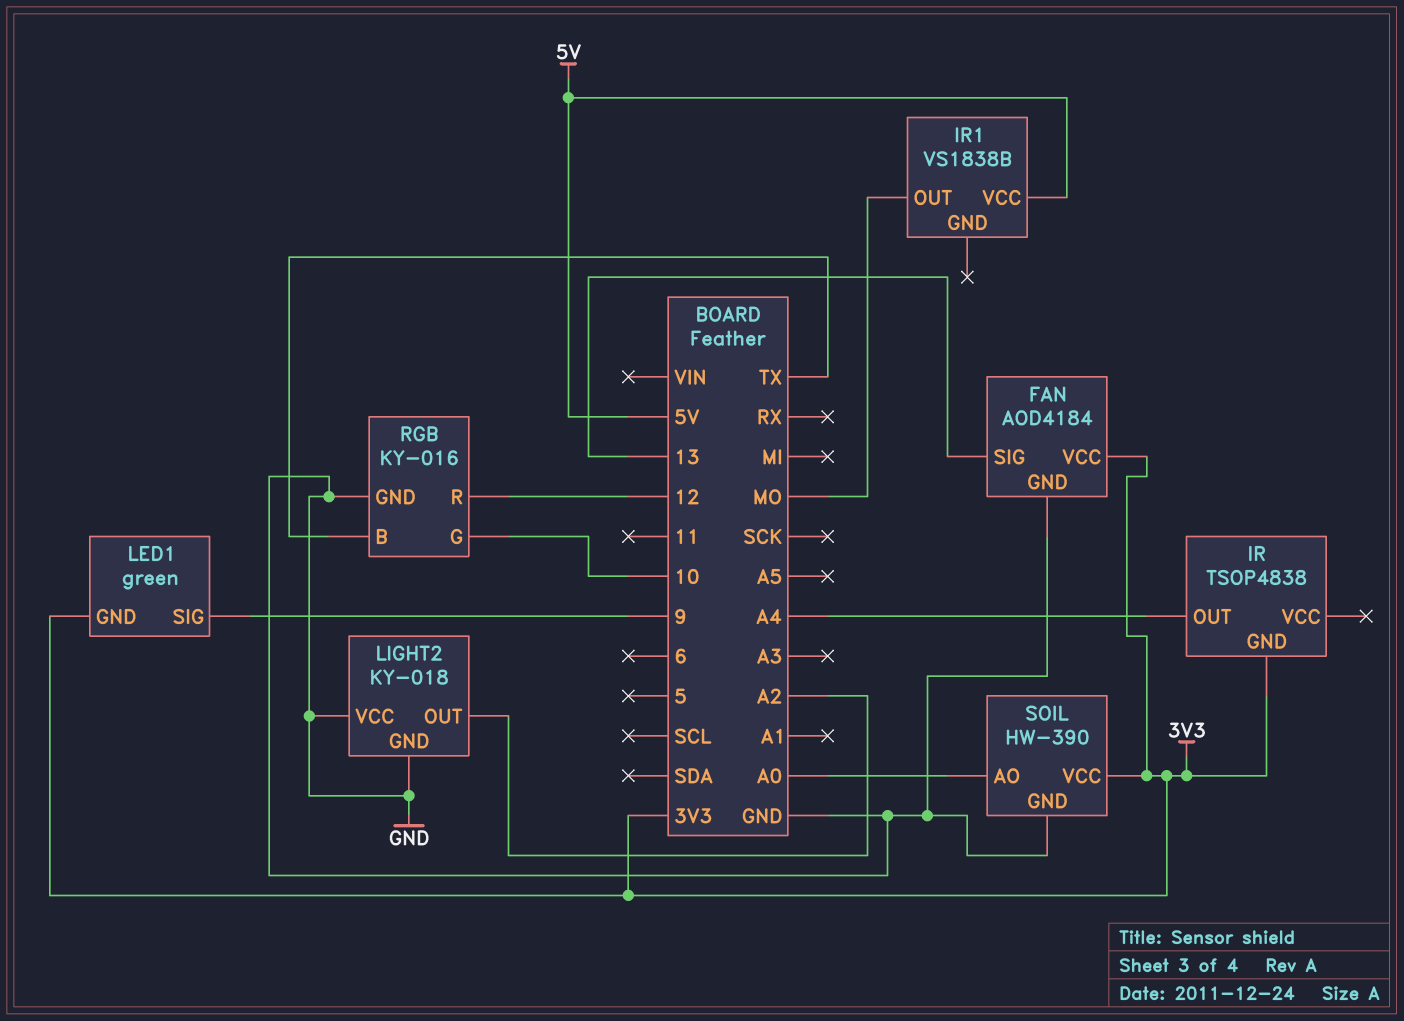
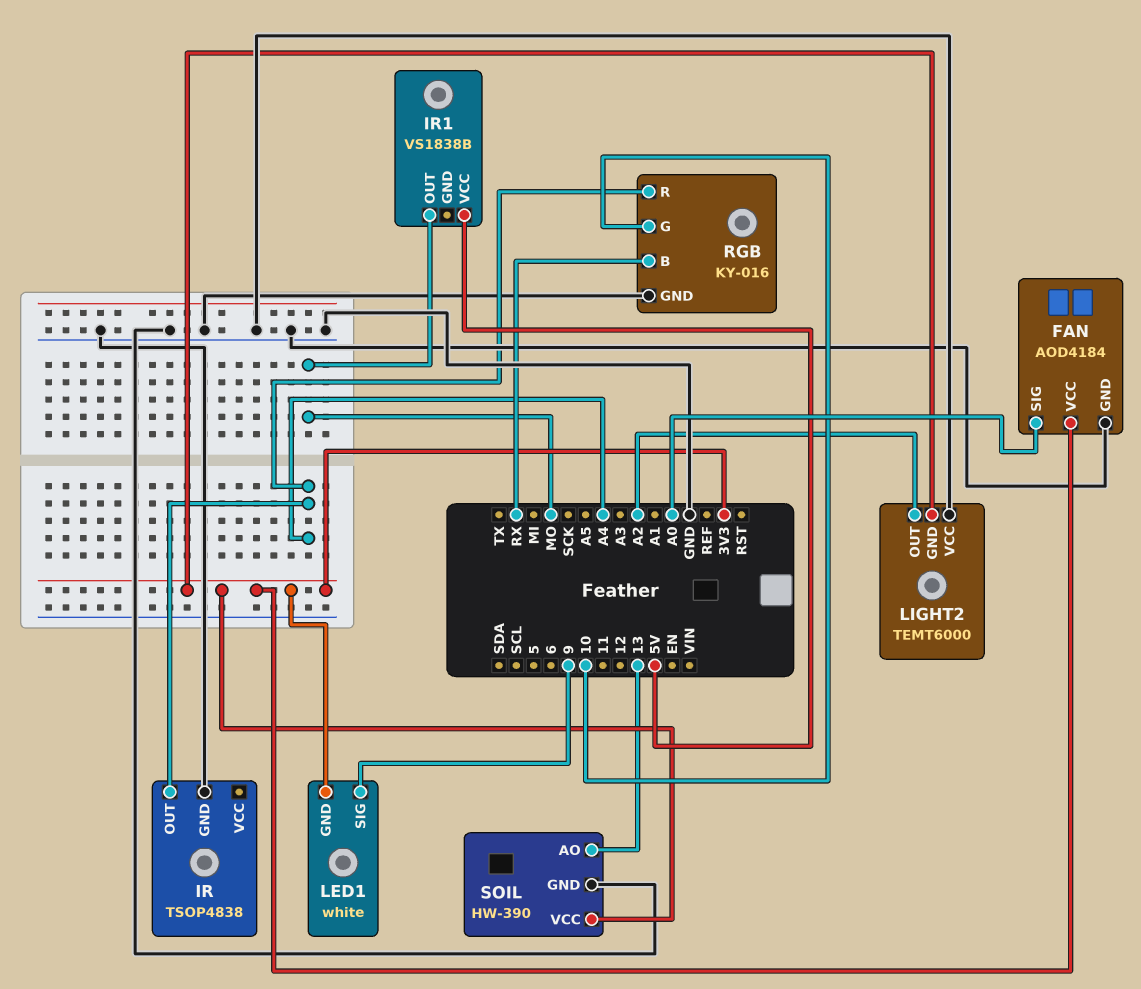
FAN pin SIG: 13 -> A0
IR pin GND: 3V3 -> GND
LED1: green -> white
LIGHT2: KY-018 -> TEMT6000
LIGHT2 pin GND: GND -> 3V3
RGB pin B: TX -> RX
RGB pin R: 12 -> A4
SOIL pin AO: A0 -> 13

